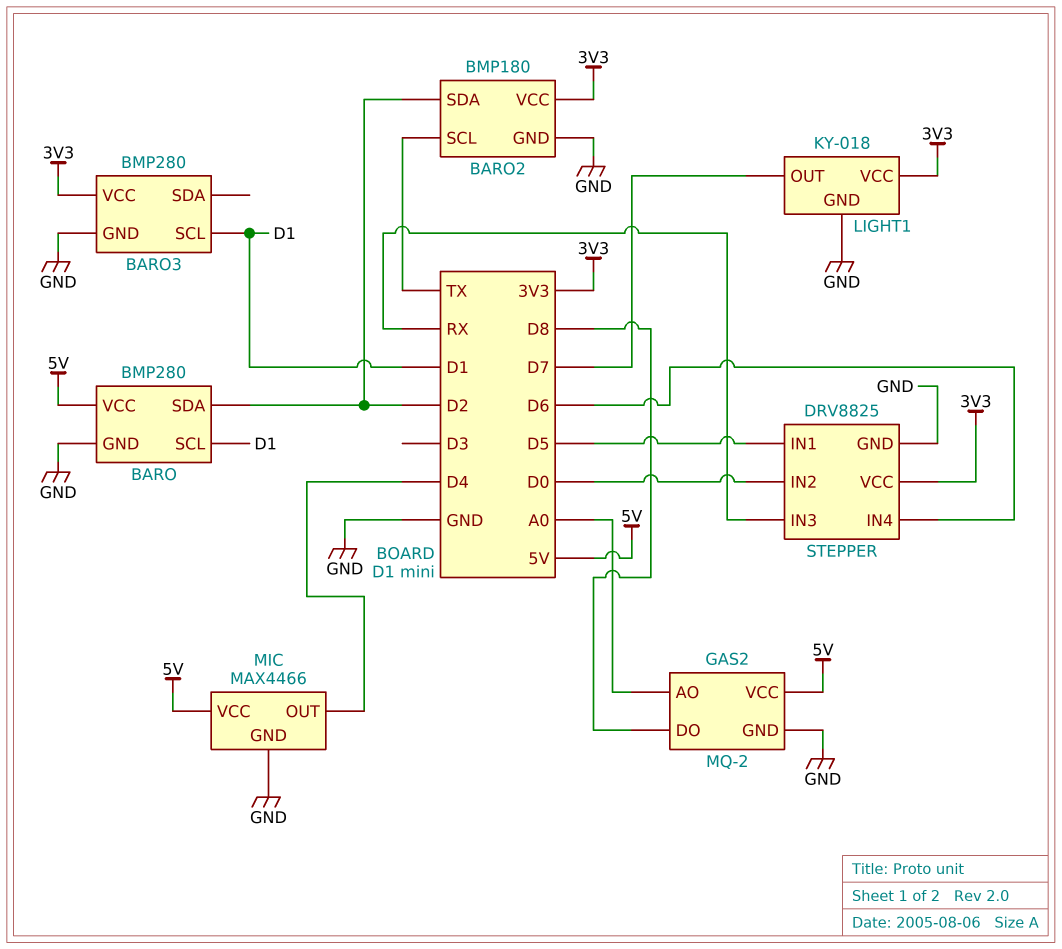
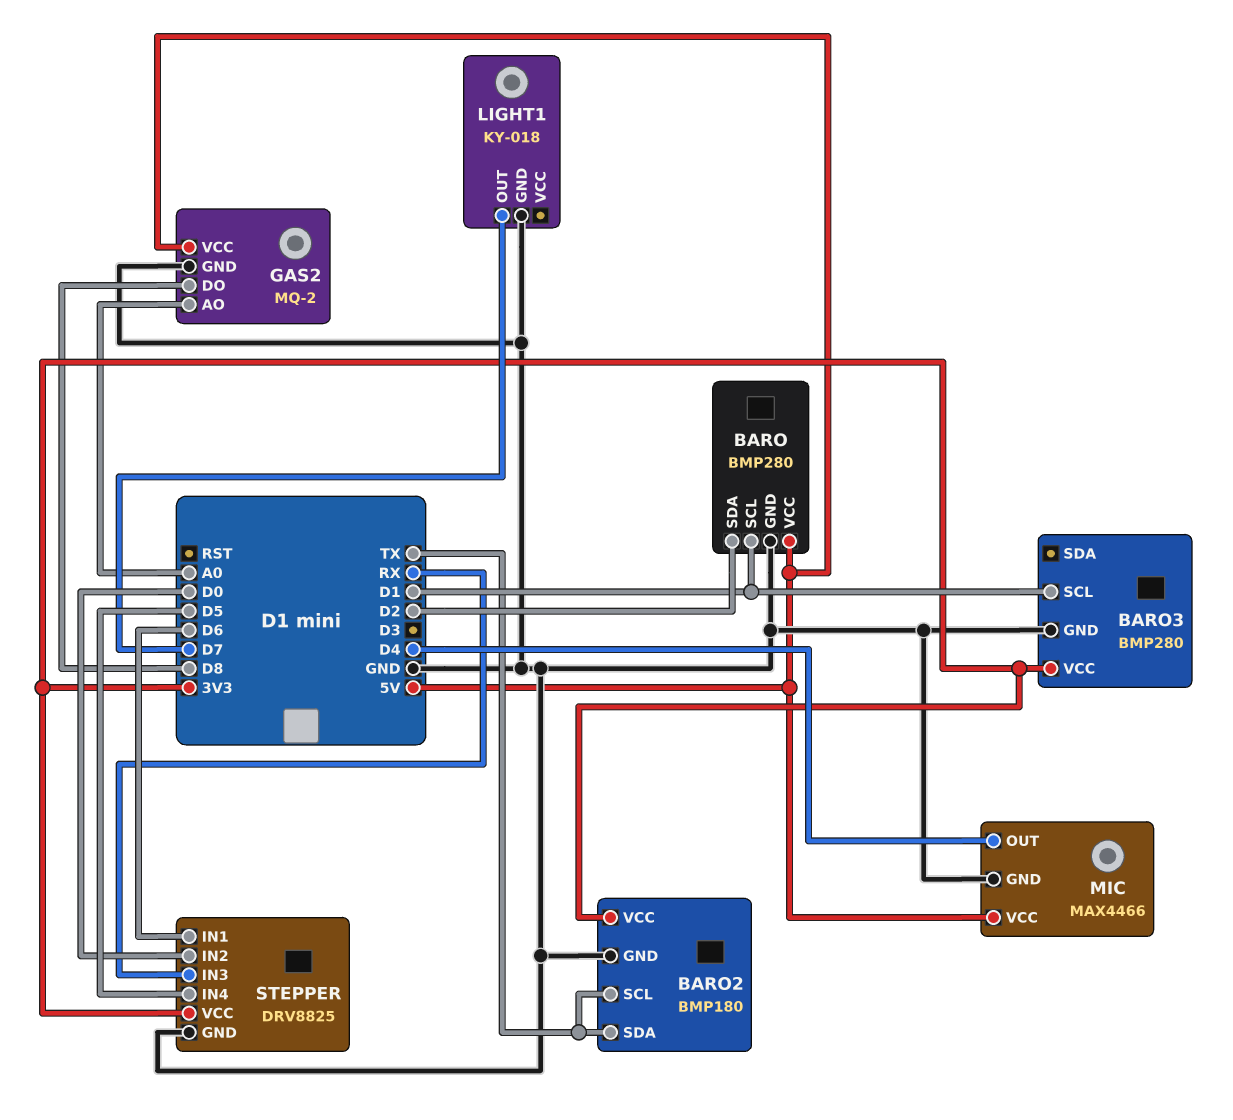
BARO2 pin SDA: D2 -> TX
LIGHT1 pin VCC: 3V3 -> none
STEPPER pin IN1: D5 -> D6
STEPPER pin IN4: D6 -> D5

